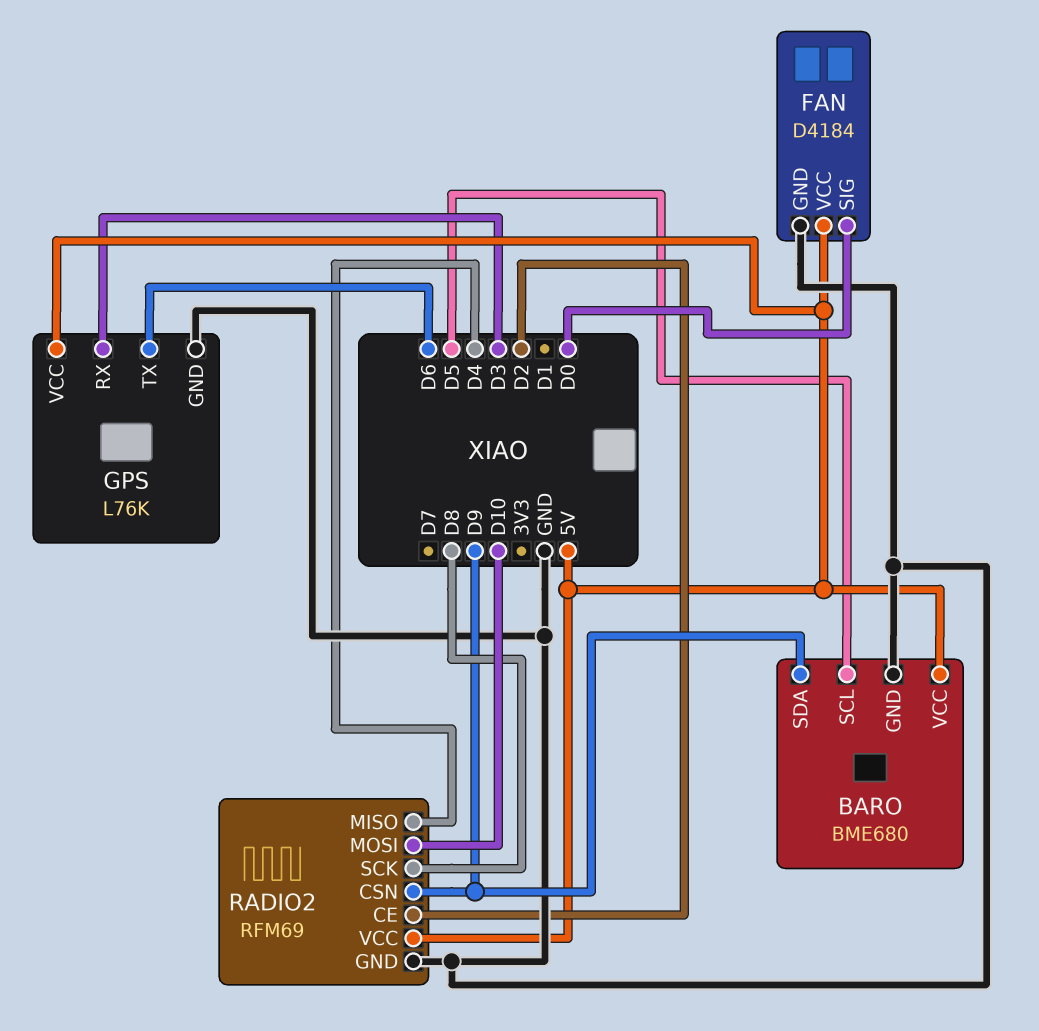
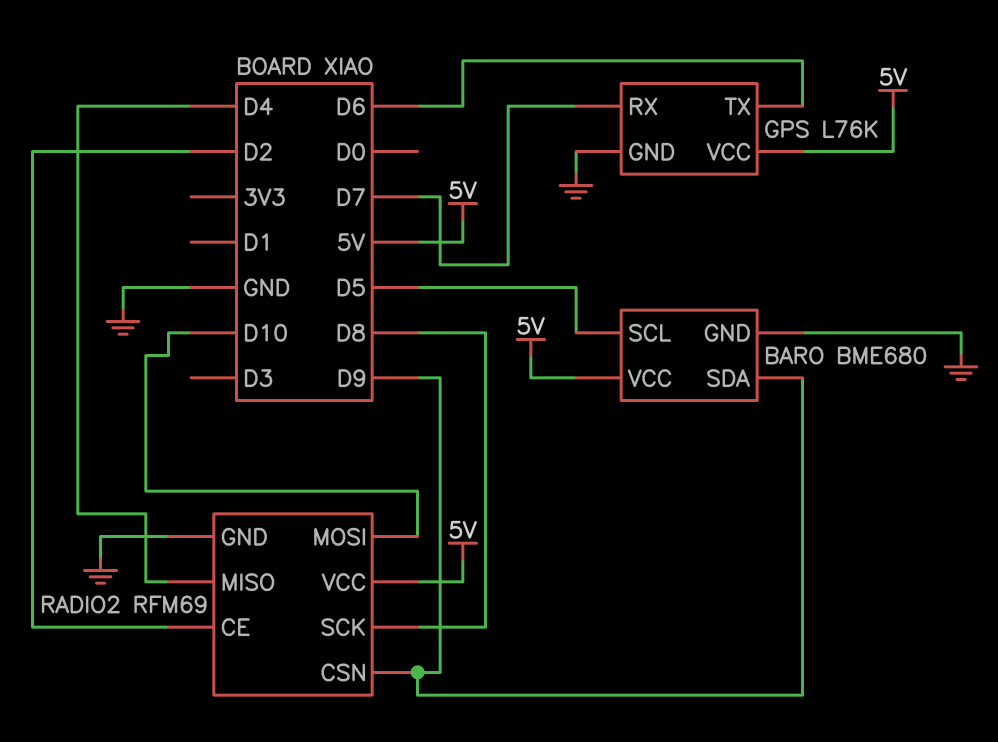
FAN: D4184 -> none
FAN pin GND: GND -> none
FAN pin SIG: D0 -> none
FAN pin VCC: 5V -> none
GPS pin RX: D3 -> D7

